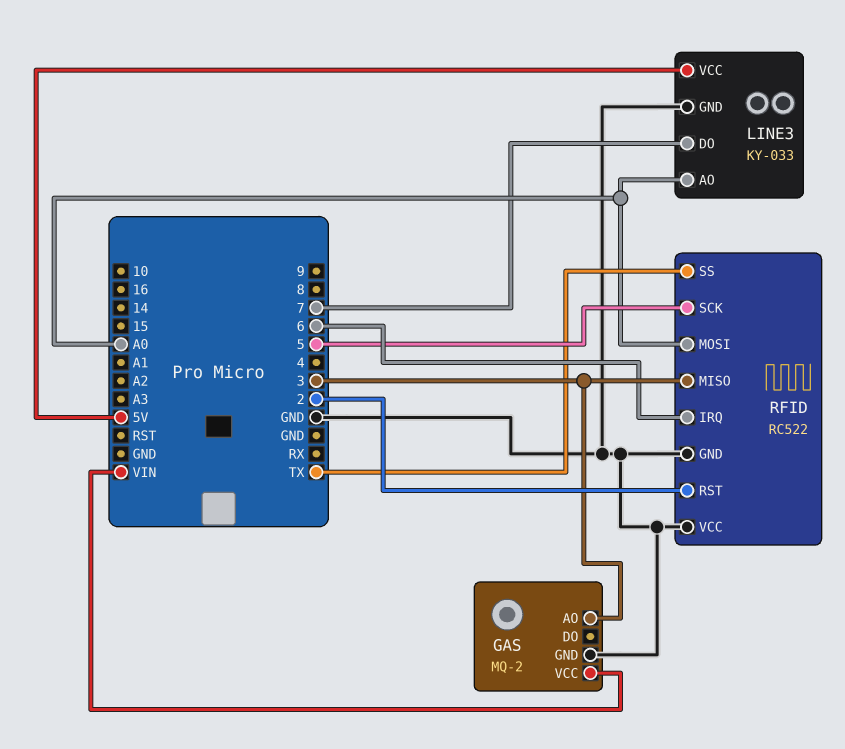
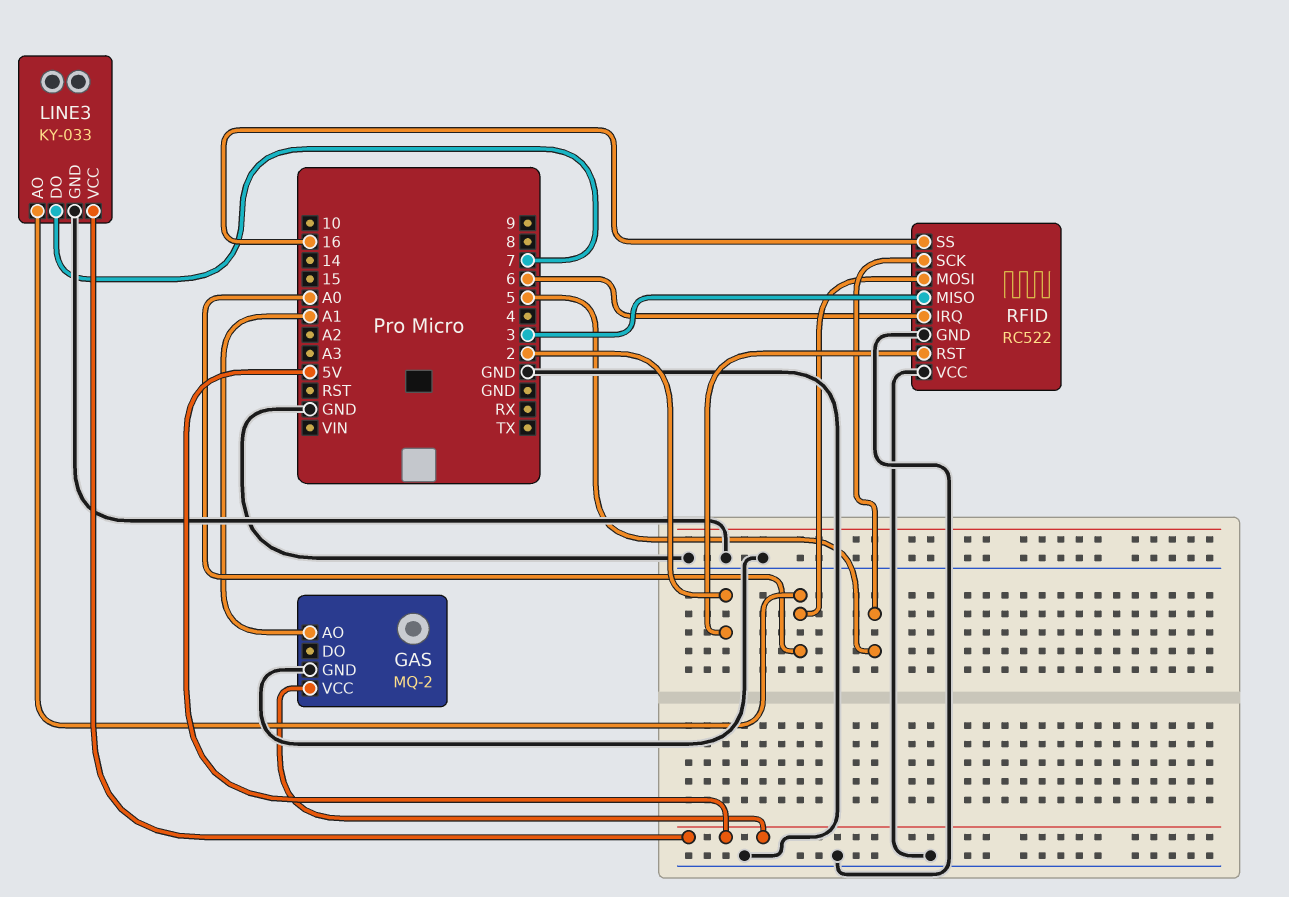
GAS pin AO: 3 -> A1
GAS pin VCC: VIN -> 5V
RFID pin SS: TX -> 16

